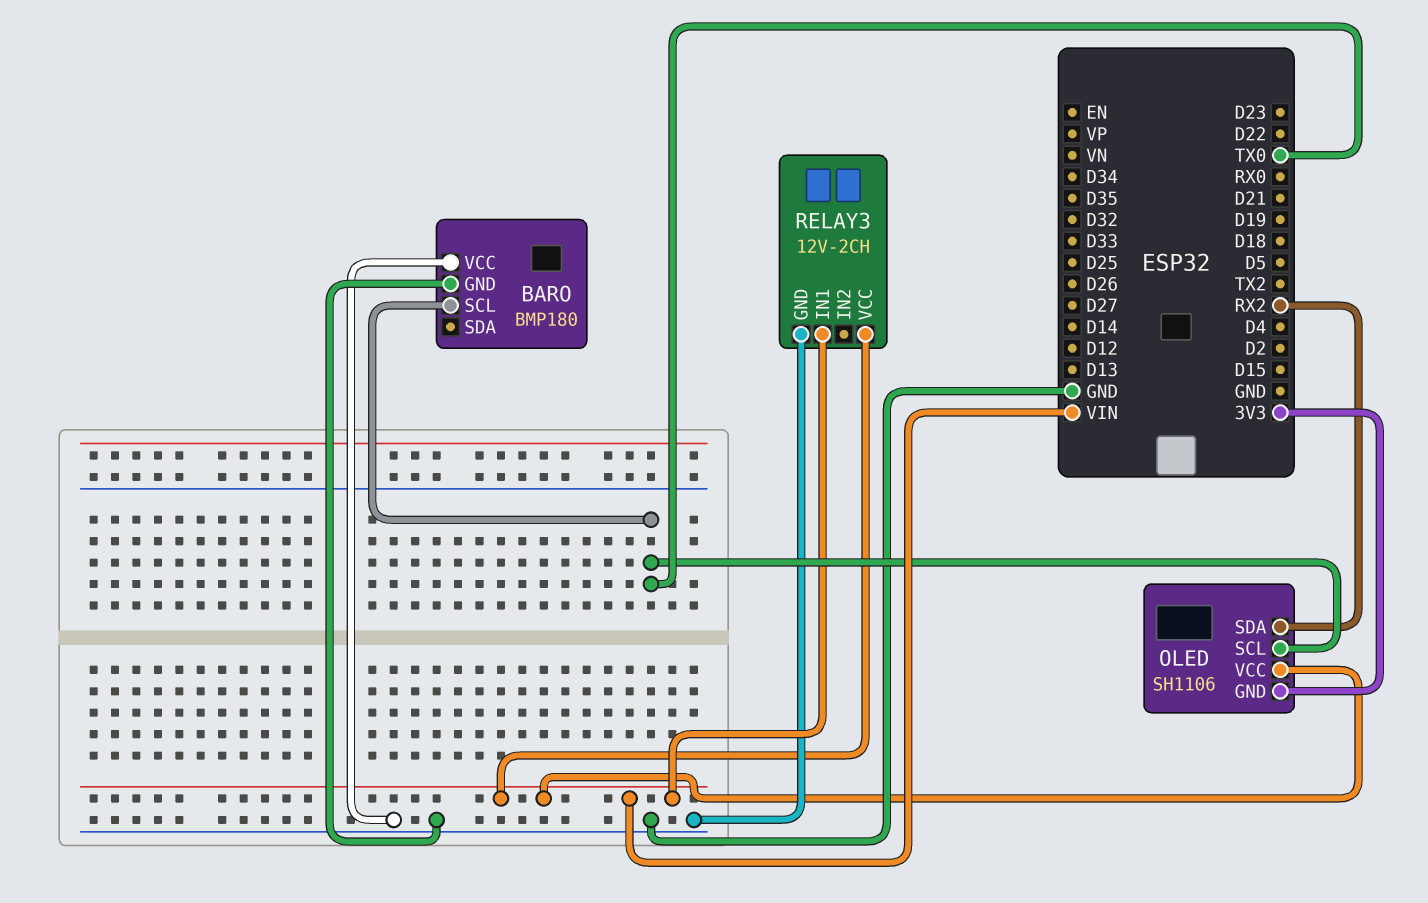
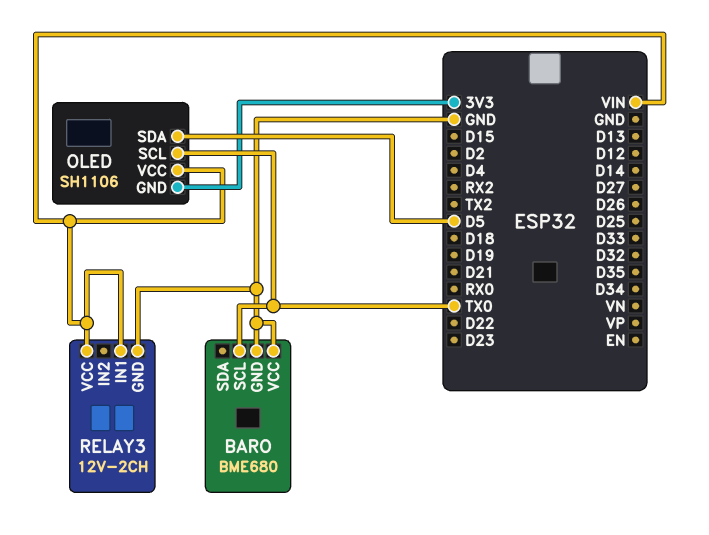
BARO: BMP180 -> BME680
OLED pin SDA: RX2 -> D5

